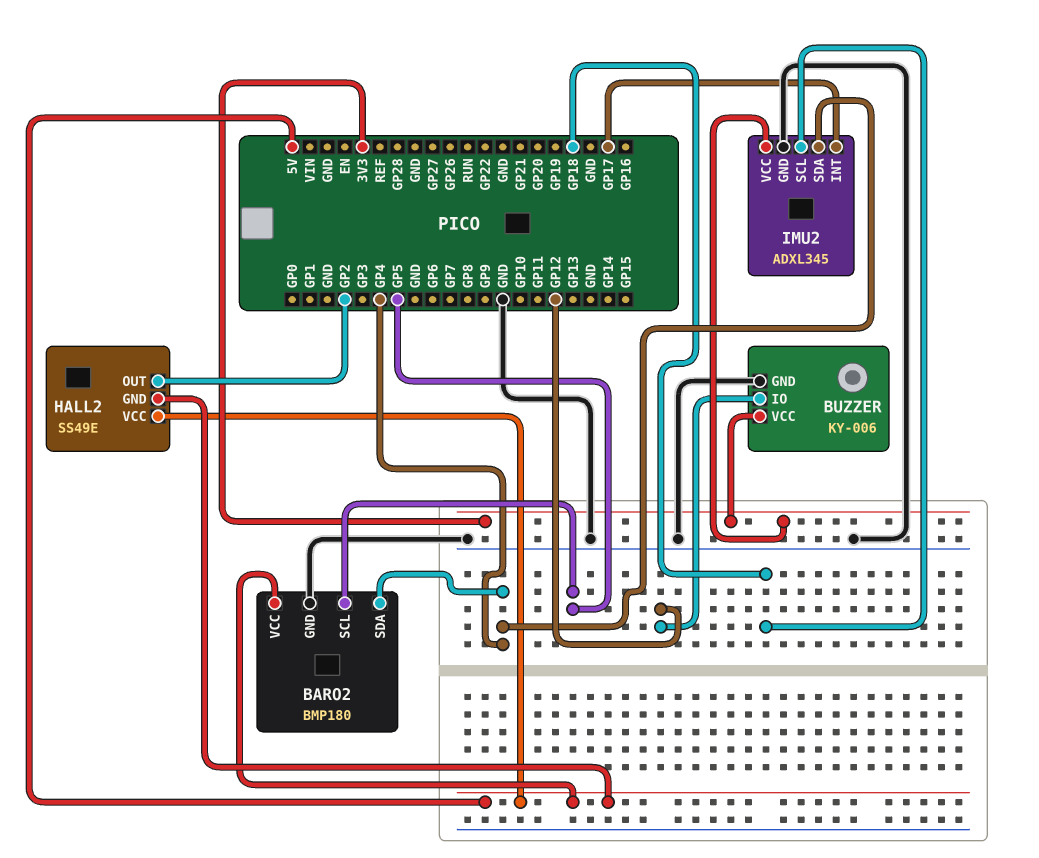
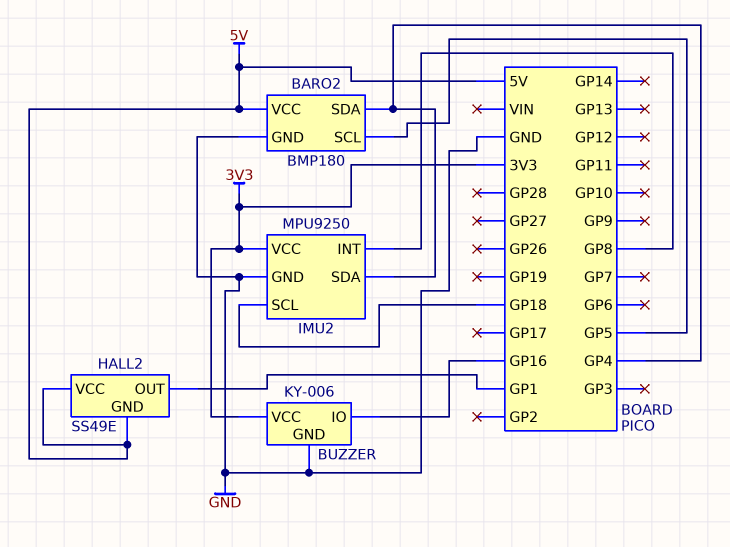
BUZZER pin IO: GP12 -> GP16
HALL2 pin OUT: GP2 -> GP1
IMU2: ADXL345 -> MPU9250
IMU2 pin INT: GP17 -> GP8

